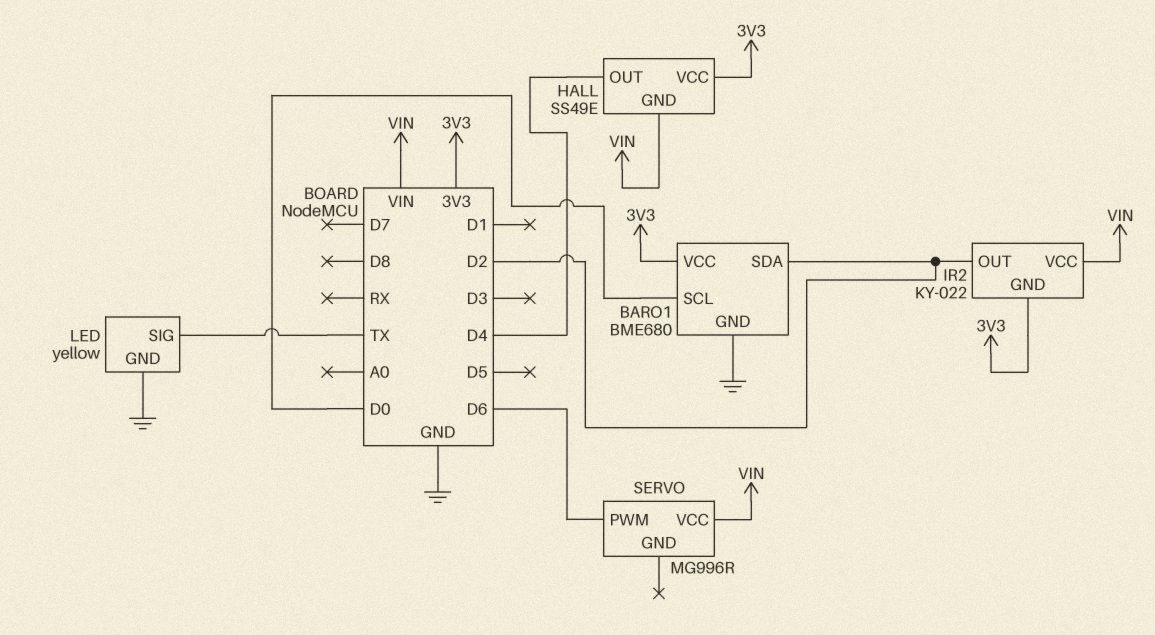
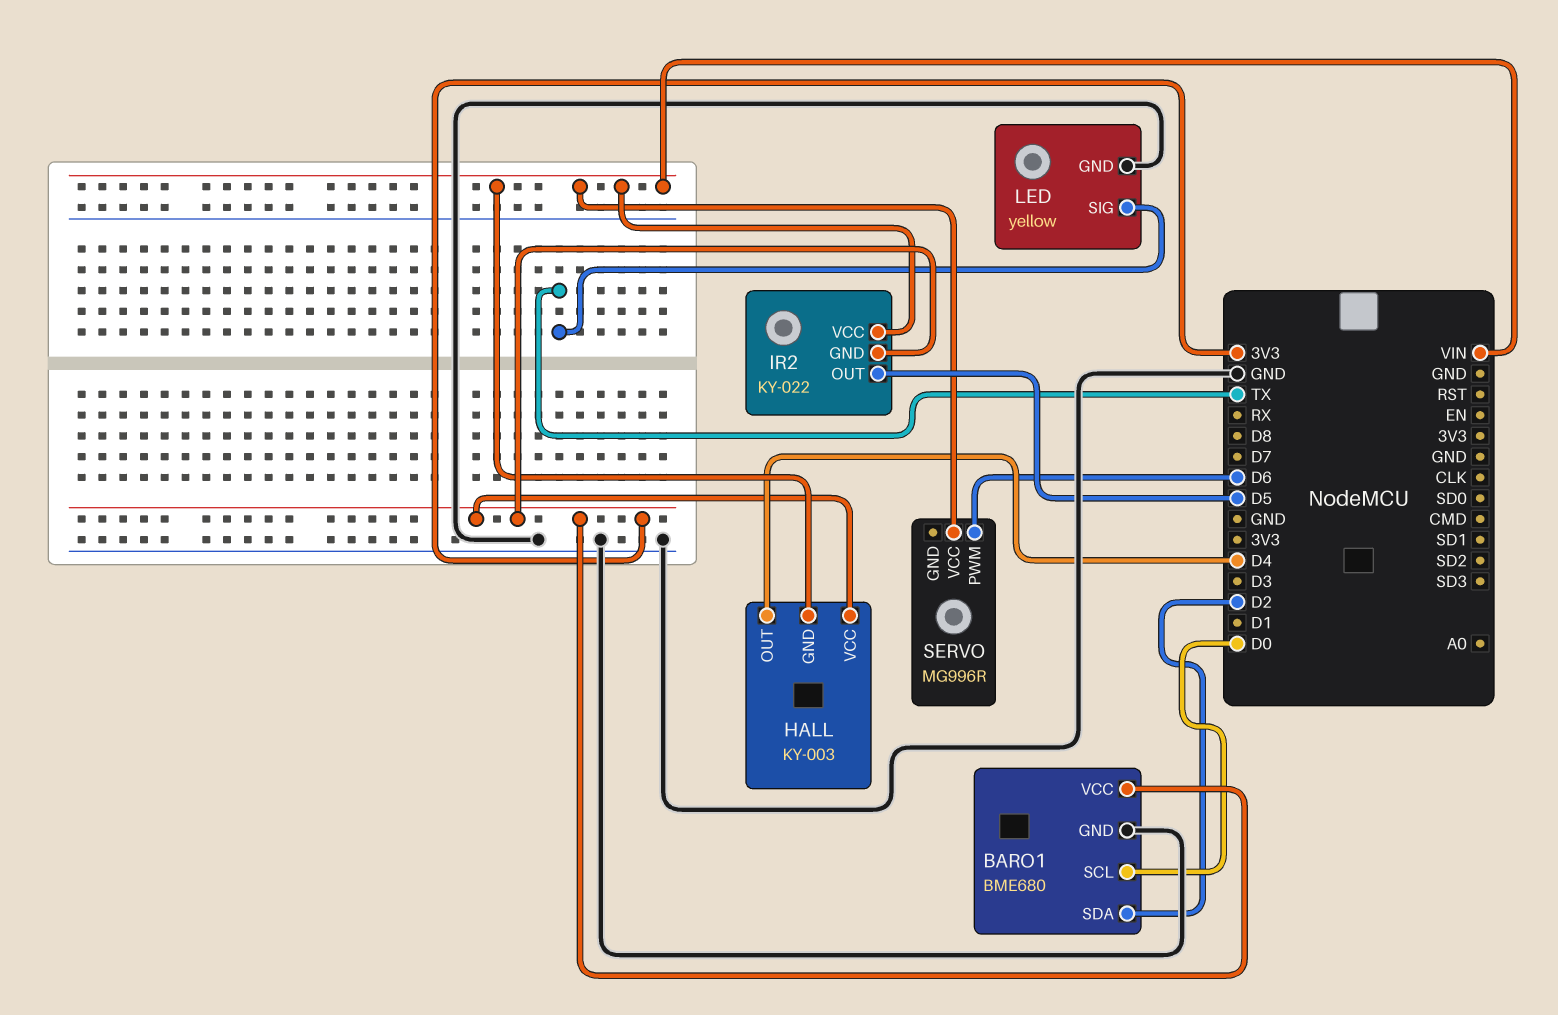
HALL: SS49E -> KY-003
IR2 pin OUT: D2 -> D5

